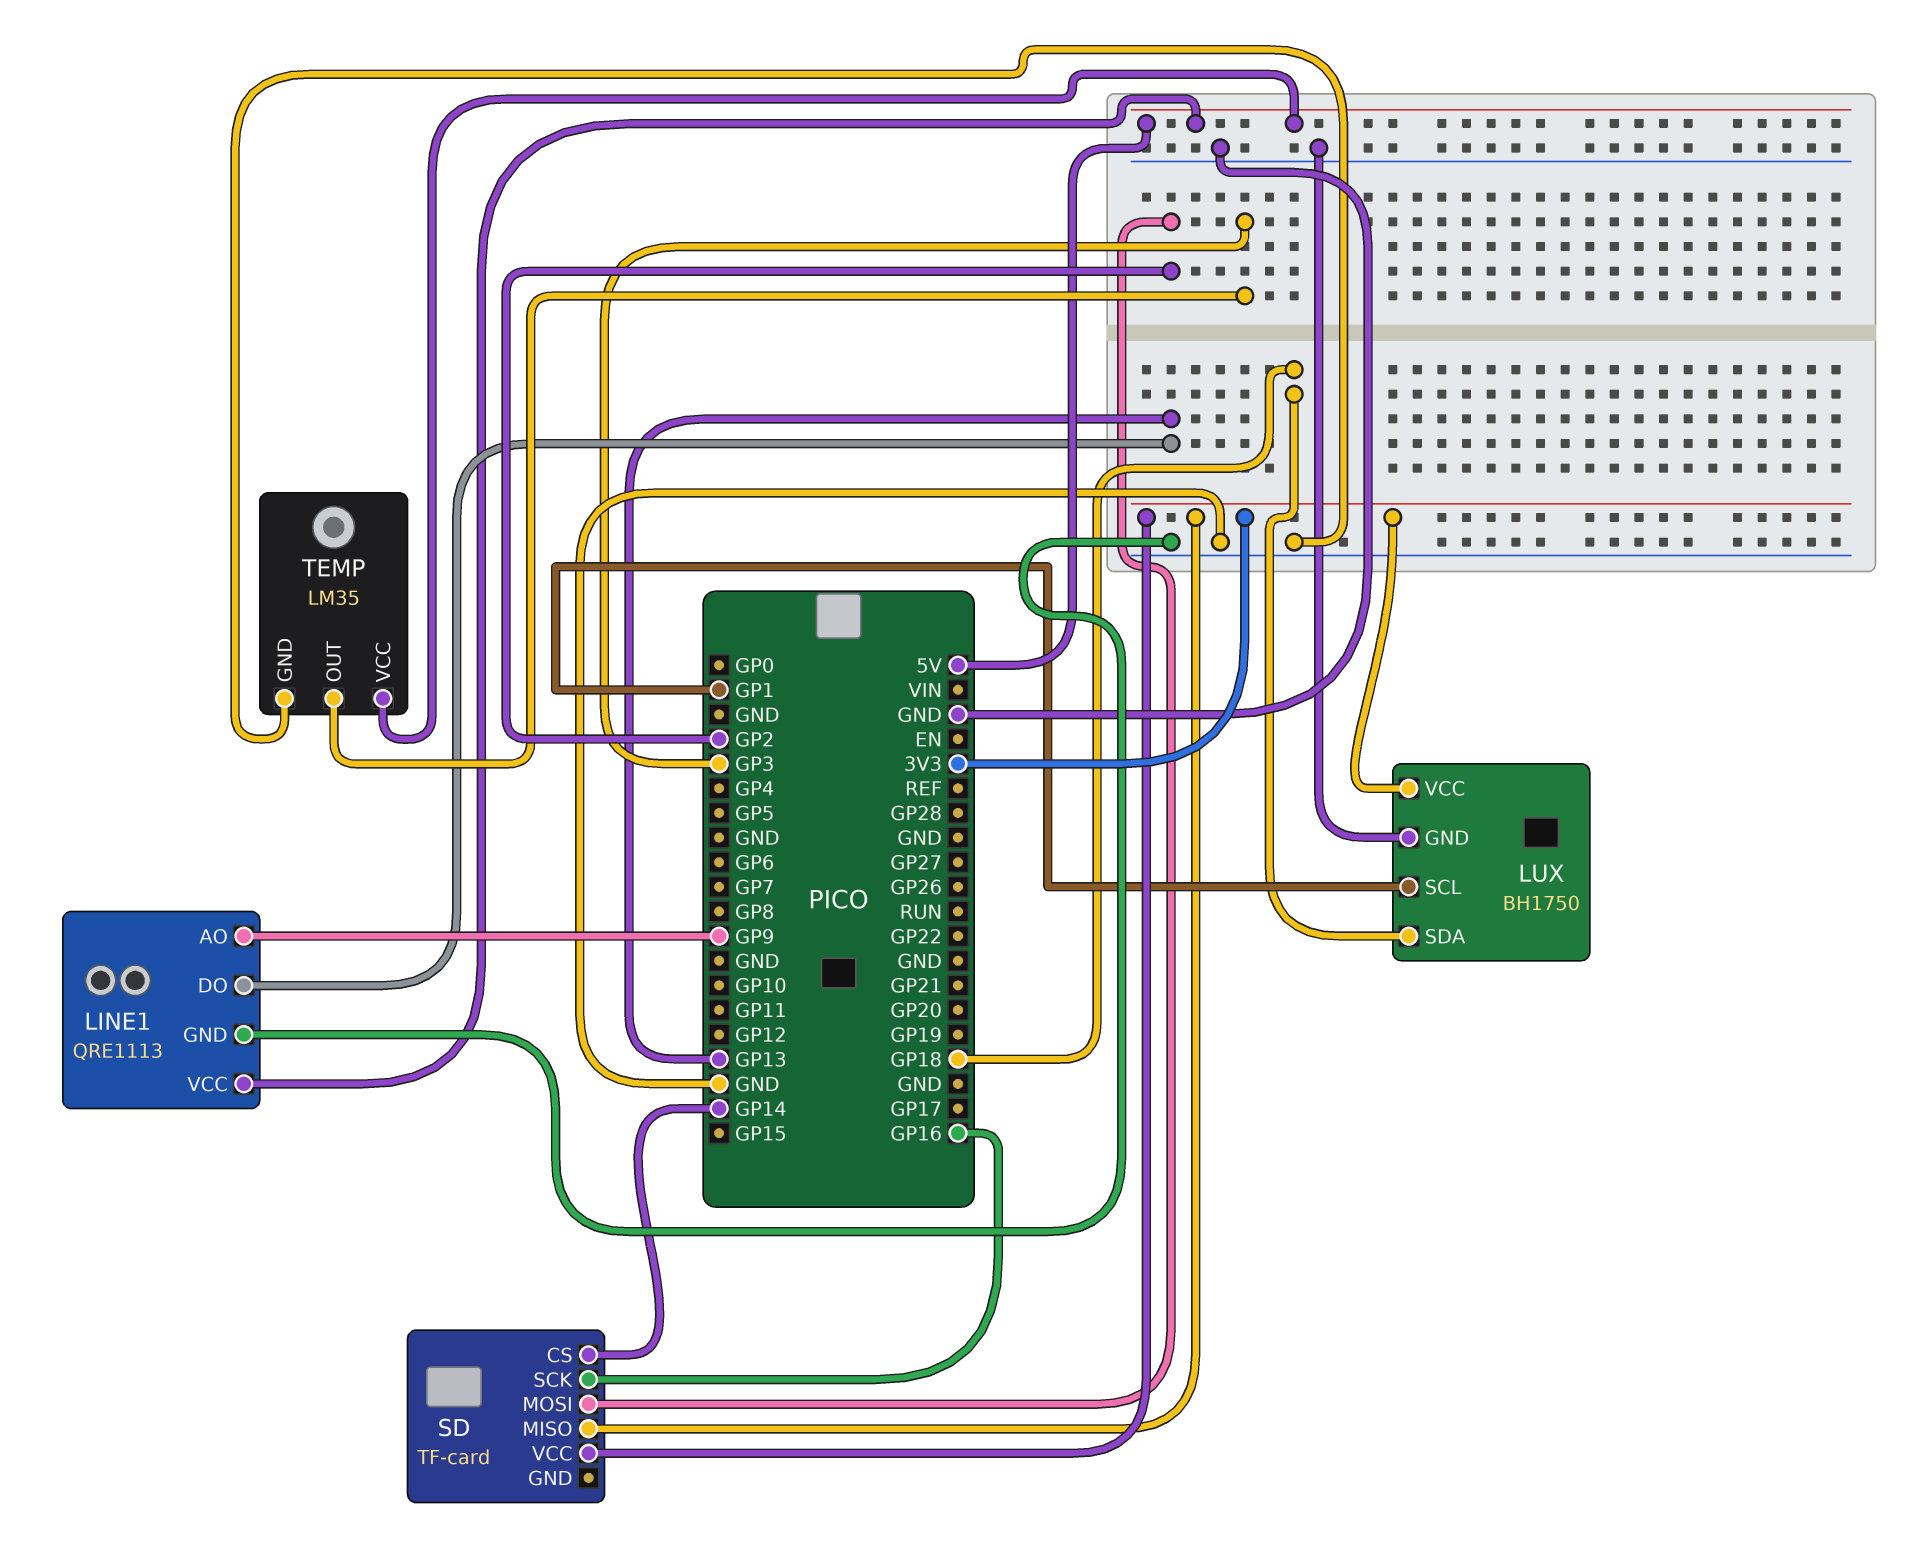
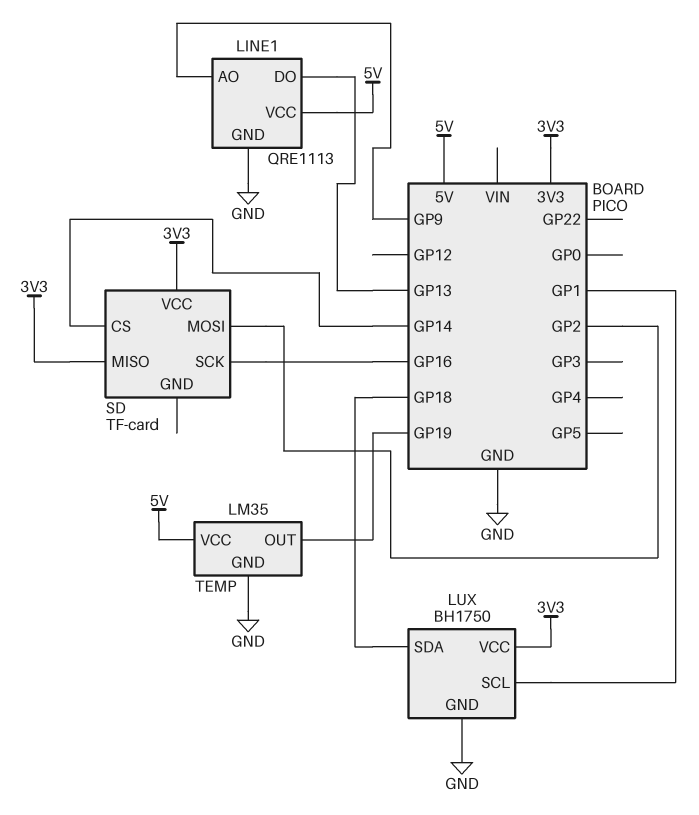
TEMP pin OUT: GP3 -> GP19

